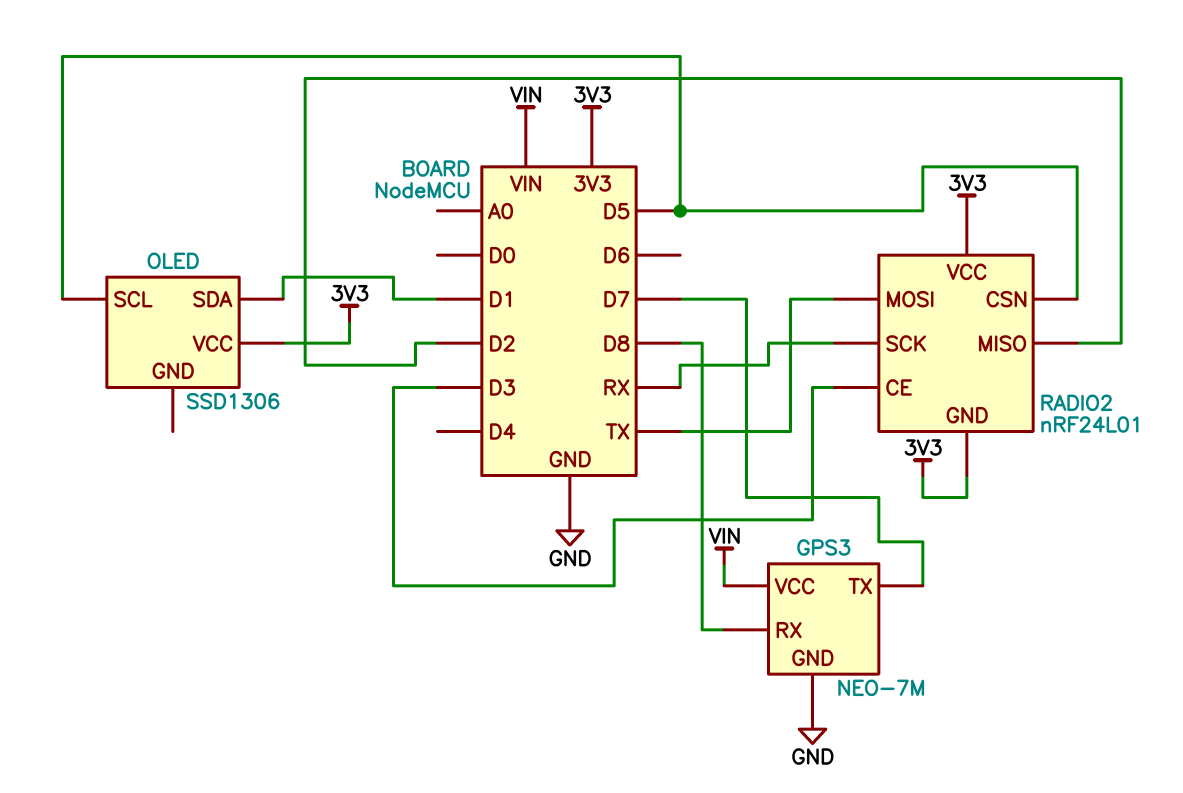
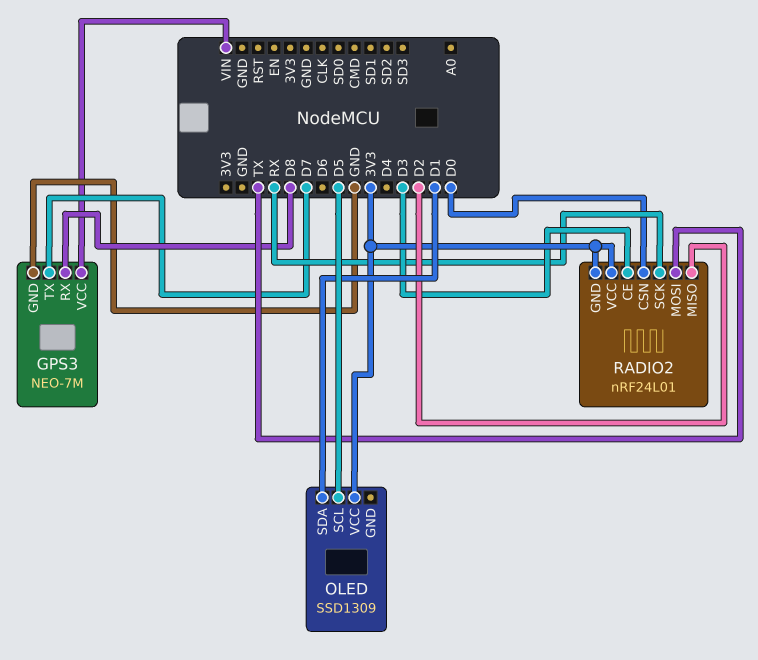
OLED: SSD1306 -> SSD1309
RADIO2 pin CSN: D5 -> D0

